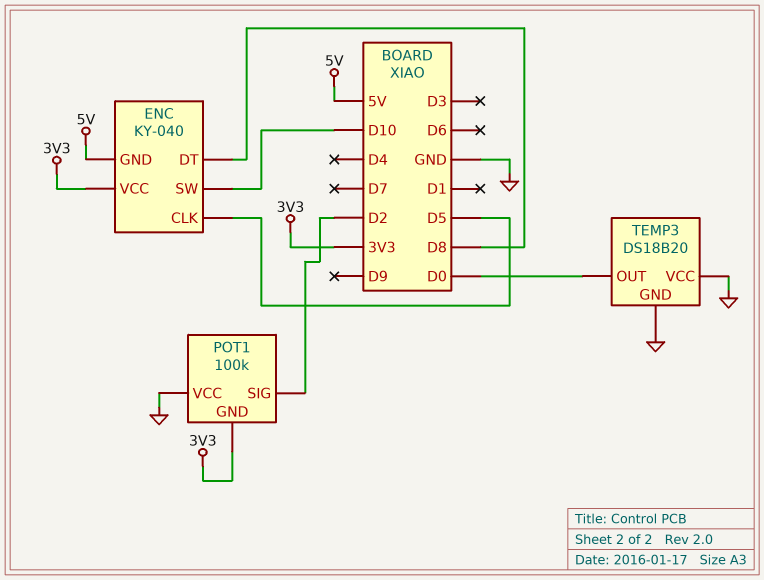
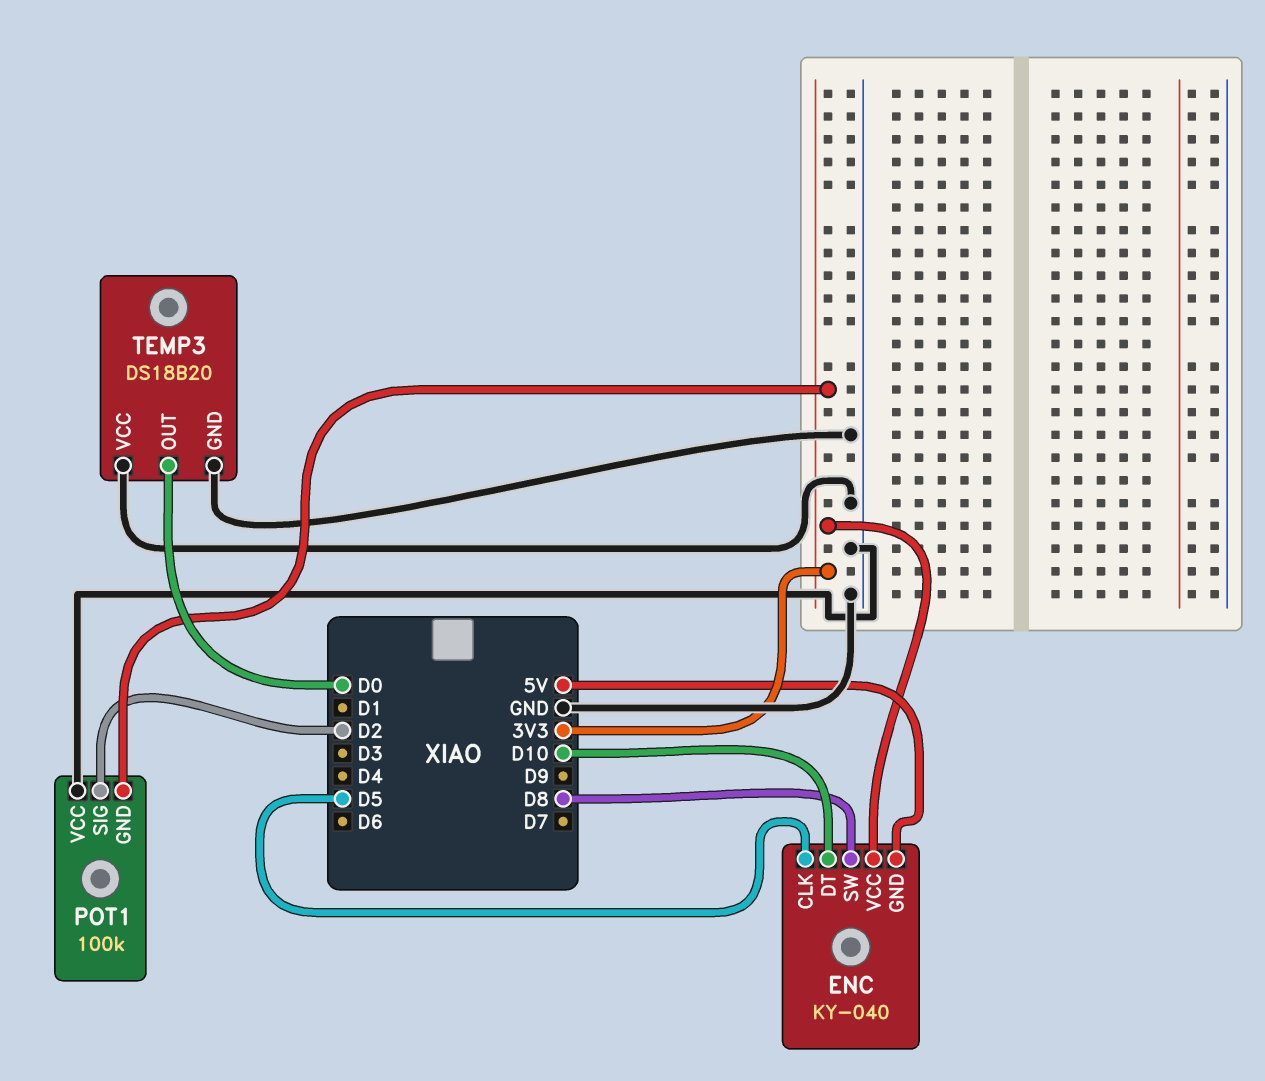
ENC pin DT: D8 -> D10
ENC pin SW: D10 -> D8

